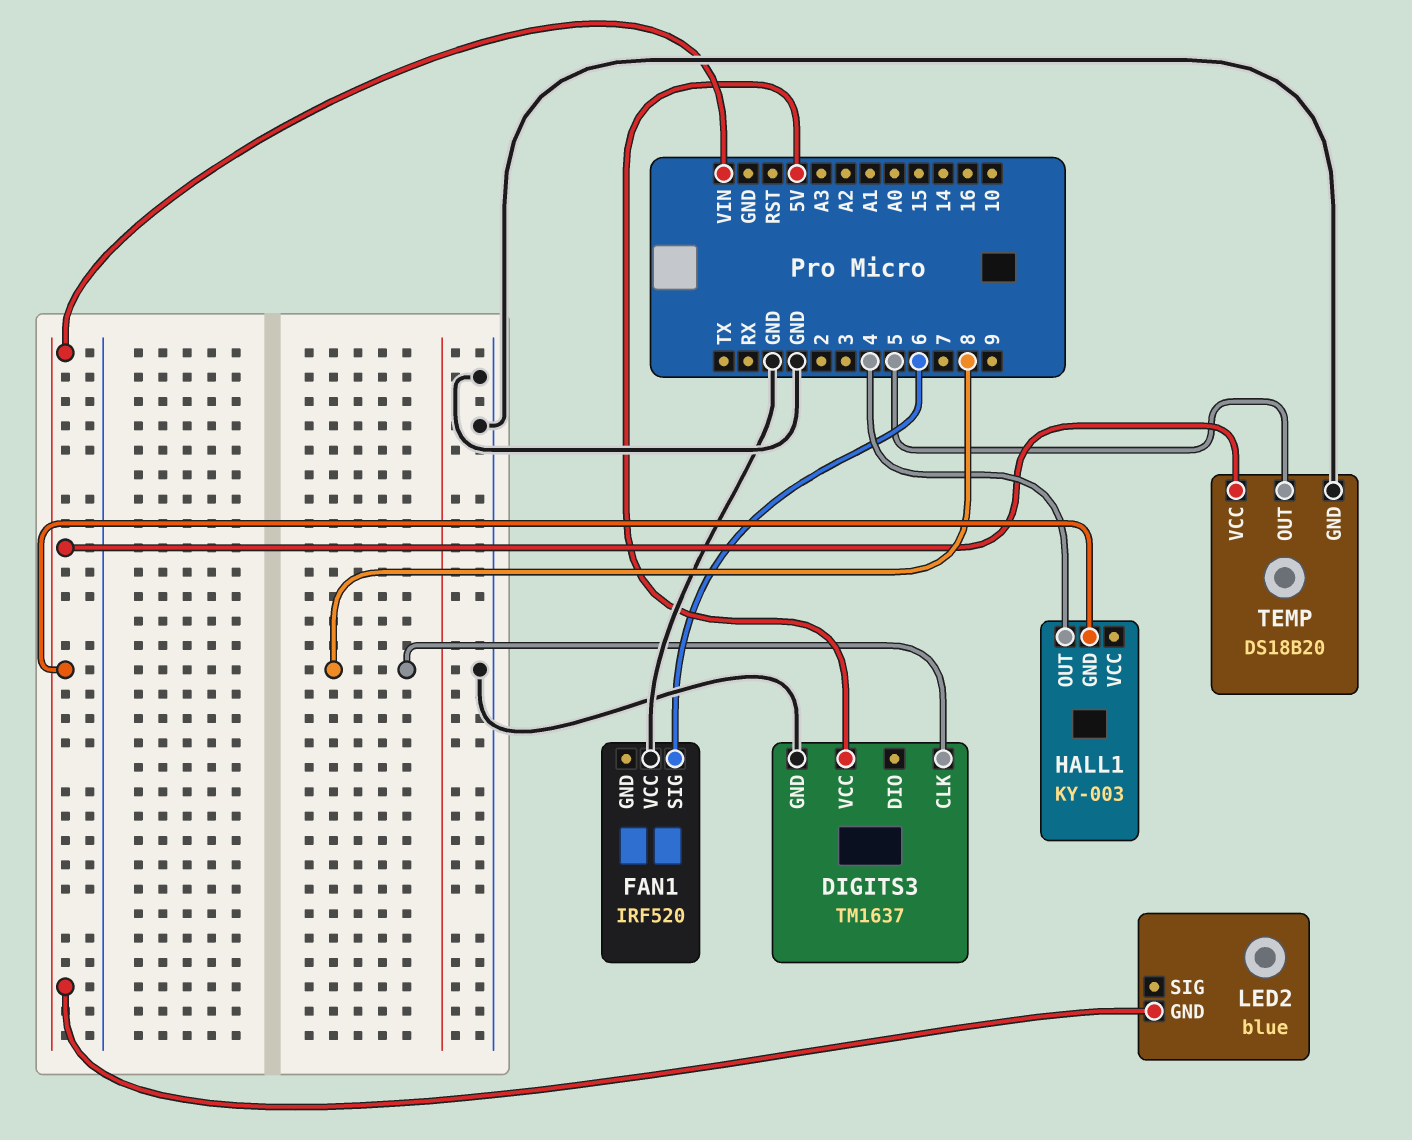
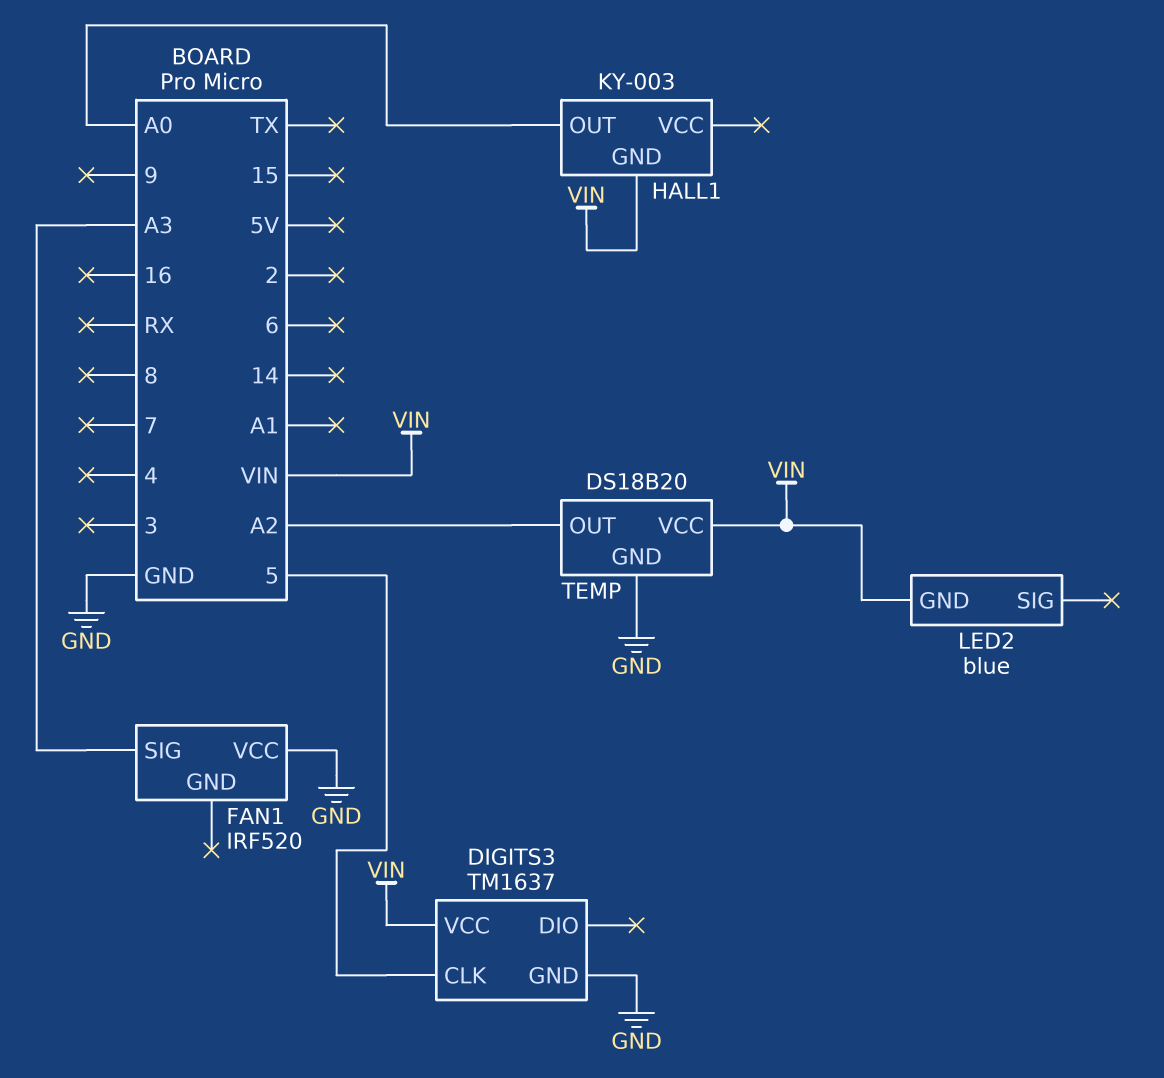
DIGITS3 pin CLK: 8 -> 5
DIGITS3 pin VCC: 5V -> VIN
FAN1 pin SIG: 6 -> A3
HALL1 pin OUT: 4 -> A0
TEMP pin OUT: 5 -> A2

